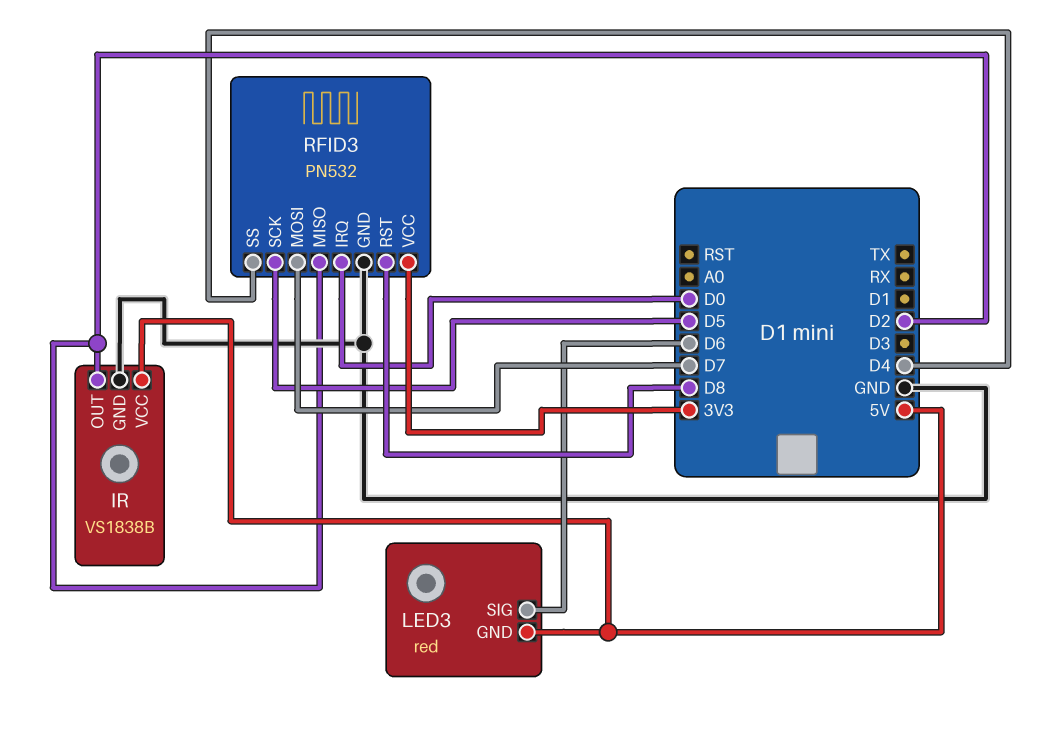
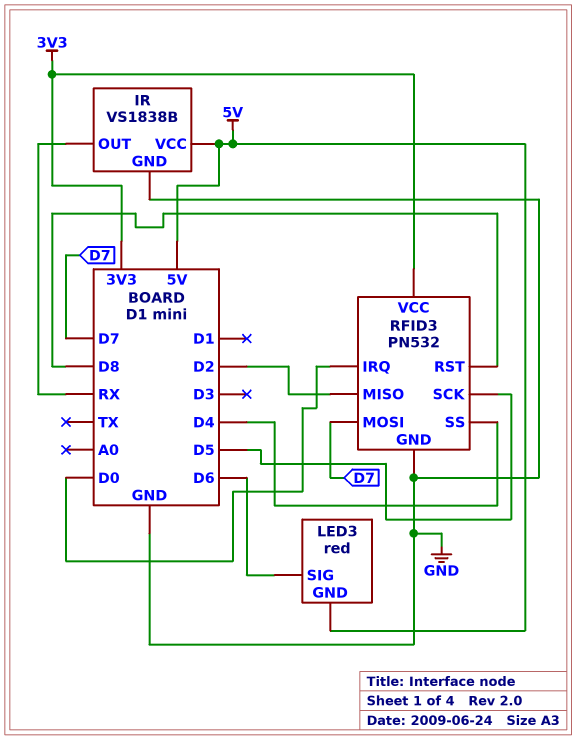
IR pin OUT: D2 -> RX

